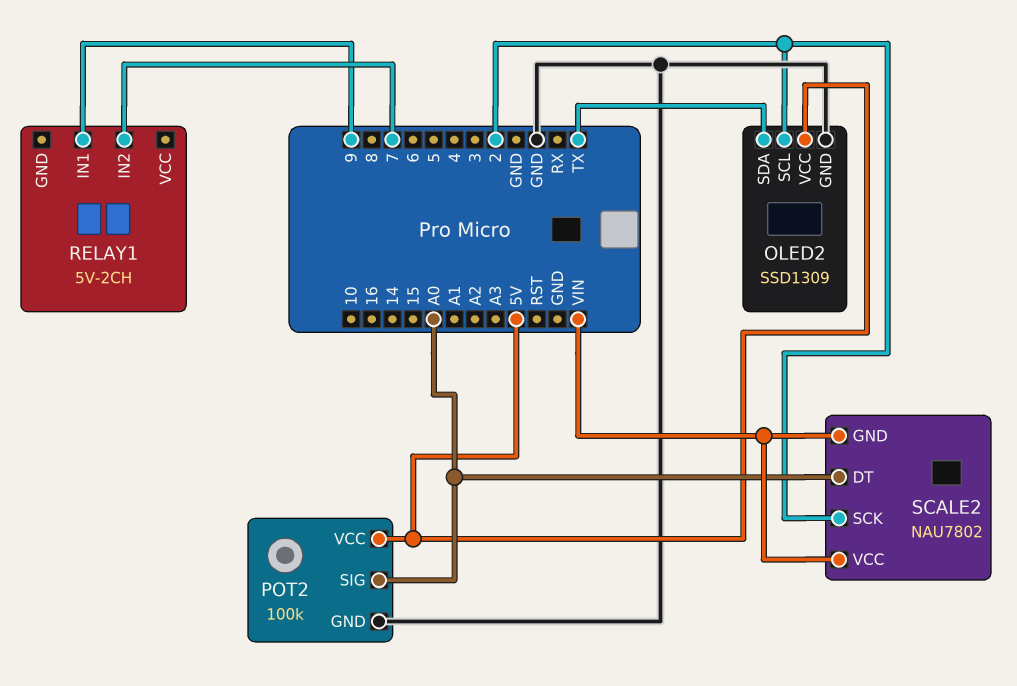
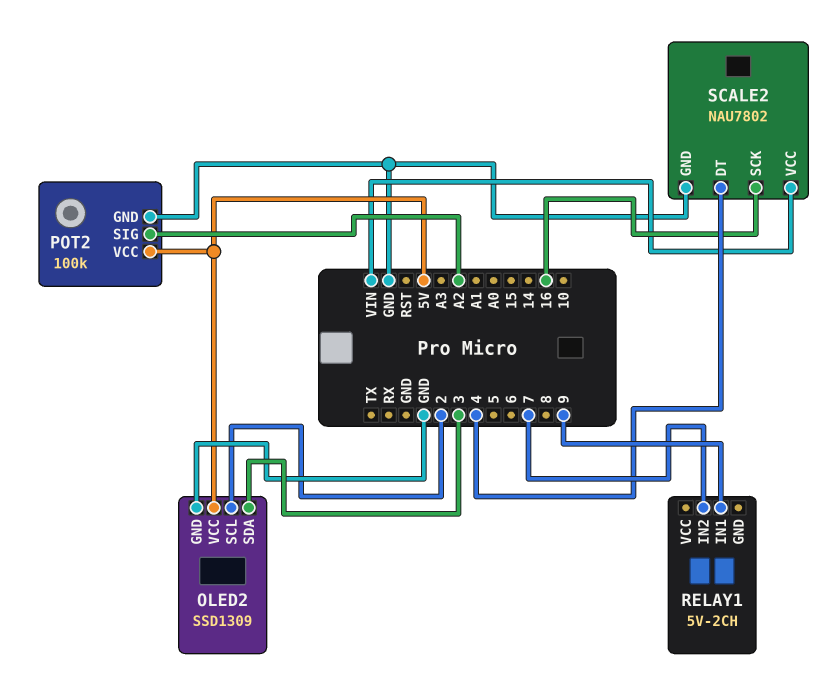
OLED2 pin SDA: TX -> 3
POT2 pin SIG: A0 -> A2
SCALE2 pin DT: A0 -> 4
SCALE2 pin GND: VIN -> GND
SCALE2 pin SCK: 2 -> 16

